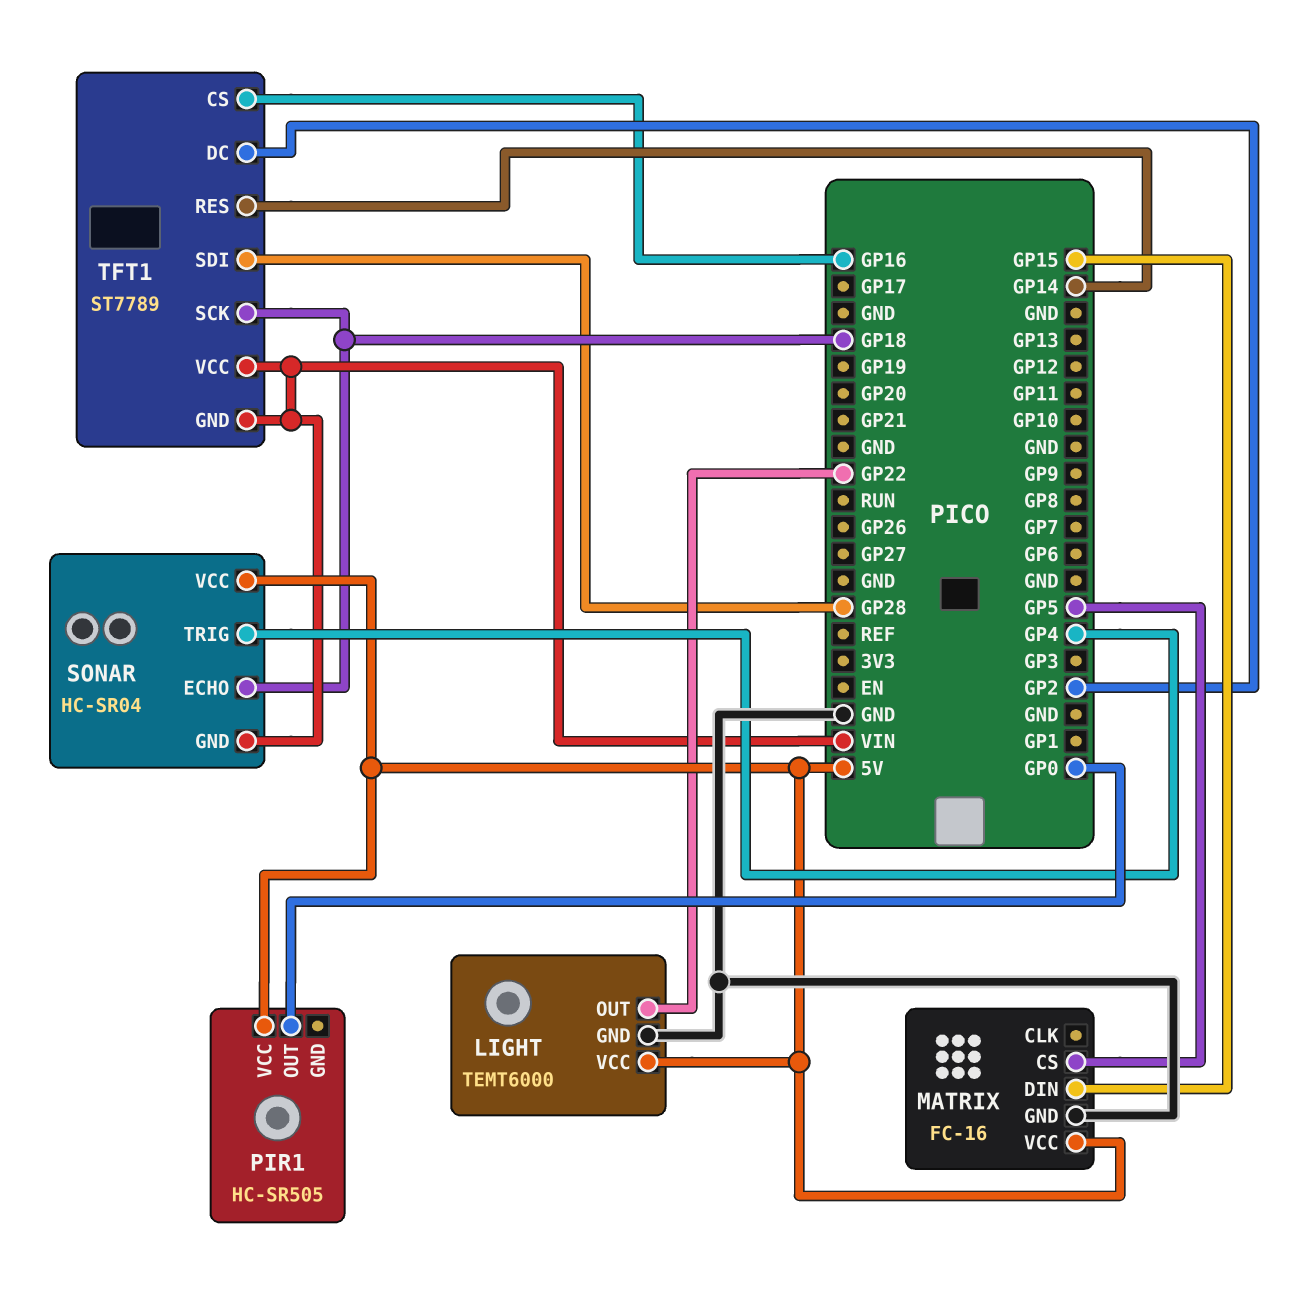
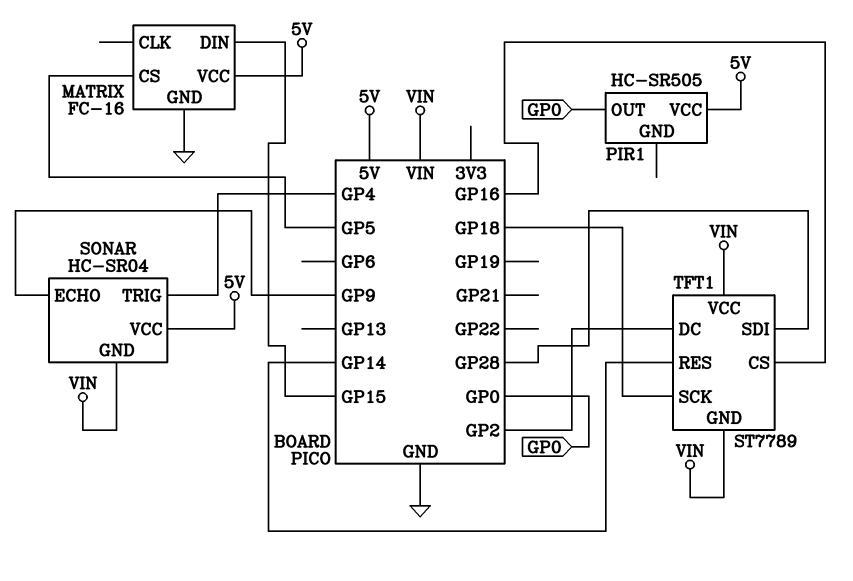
LIGHT: TEMT6000 -> none
LIGHT pin GND: GND -> none
LIGHT pin OUT: GP22 -> none
LIGHT pin VCC: 5V -> none
SONAR pin ECHO: GP18 -> GP9

